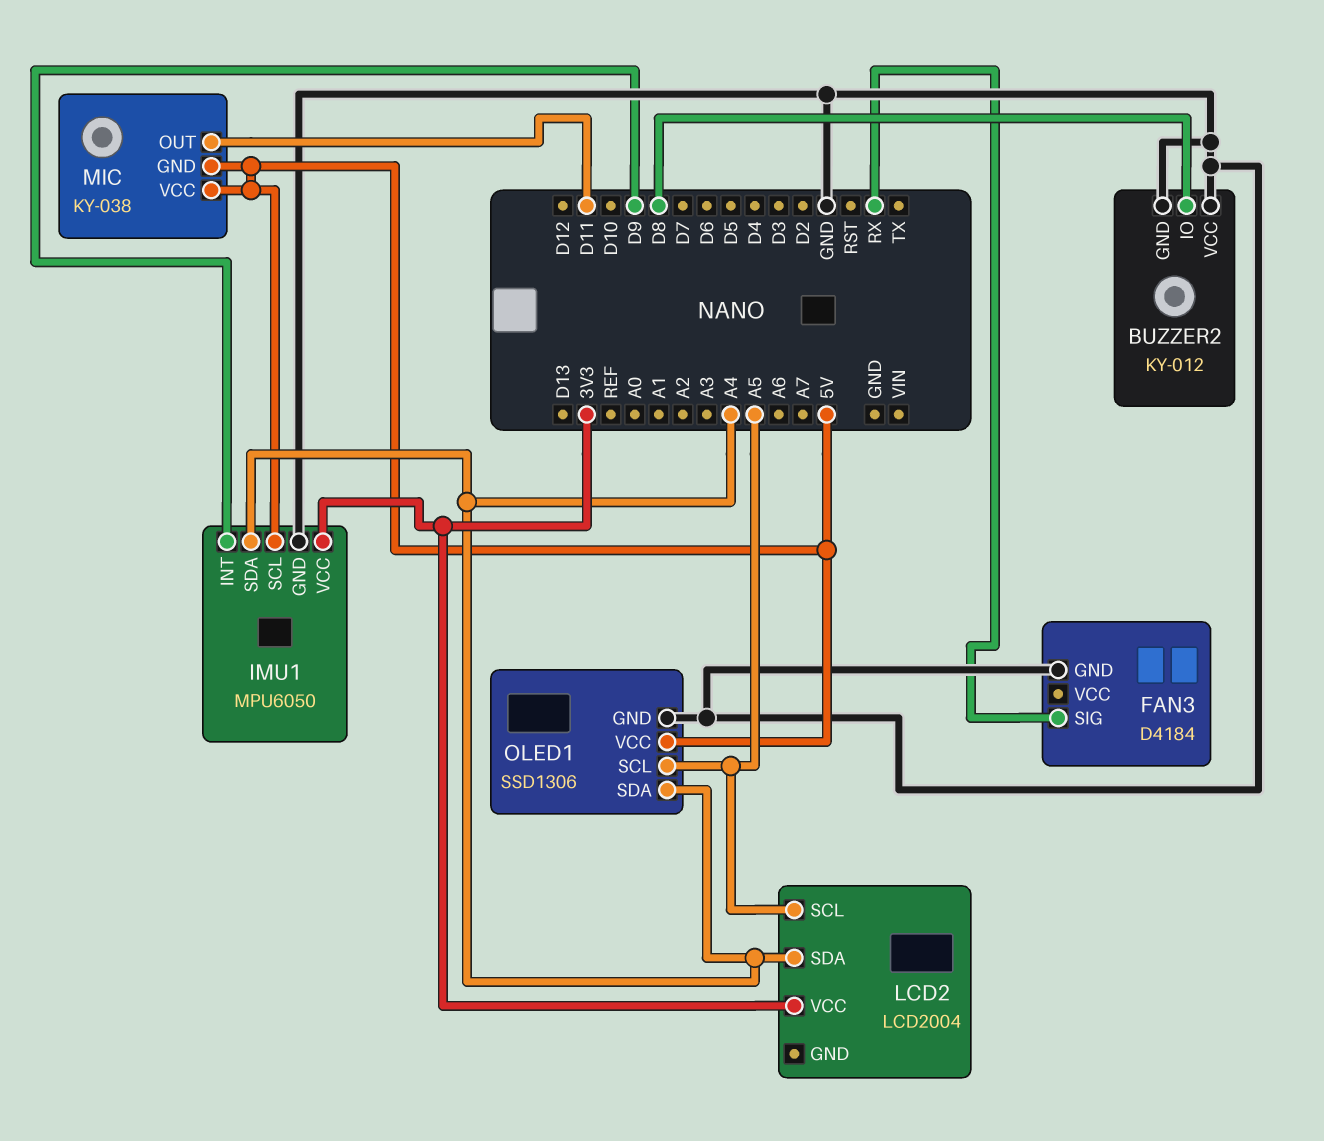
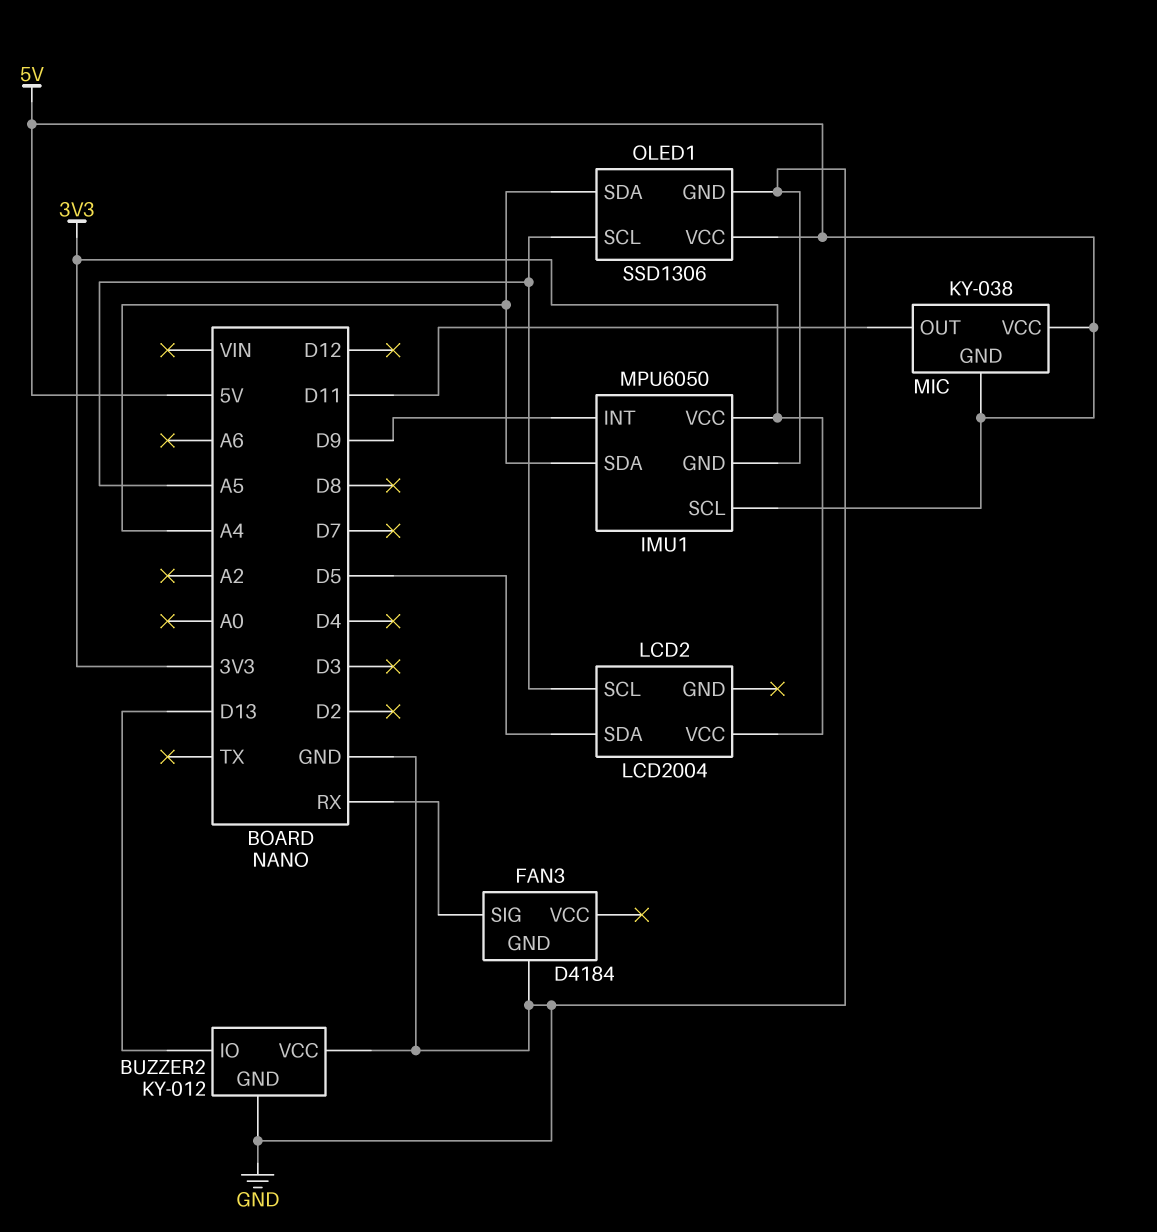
BUZZER2 pin IO: D8 -> D13
LCD2 pin SDA: A4 -> D5

